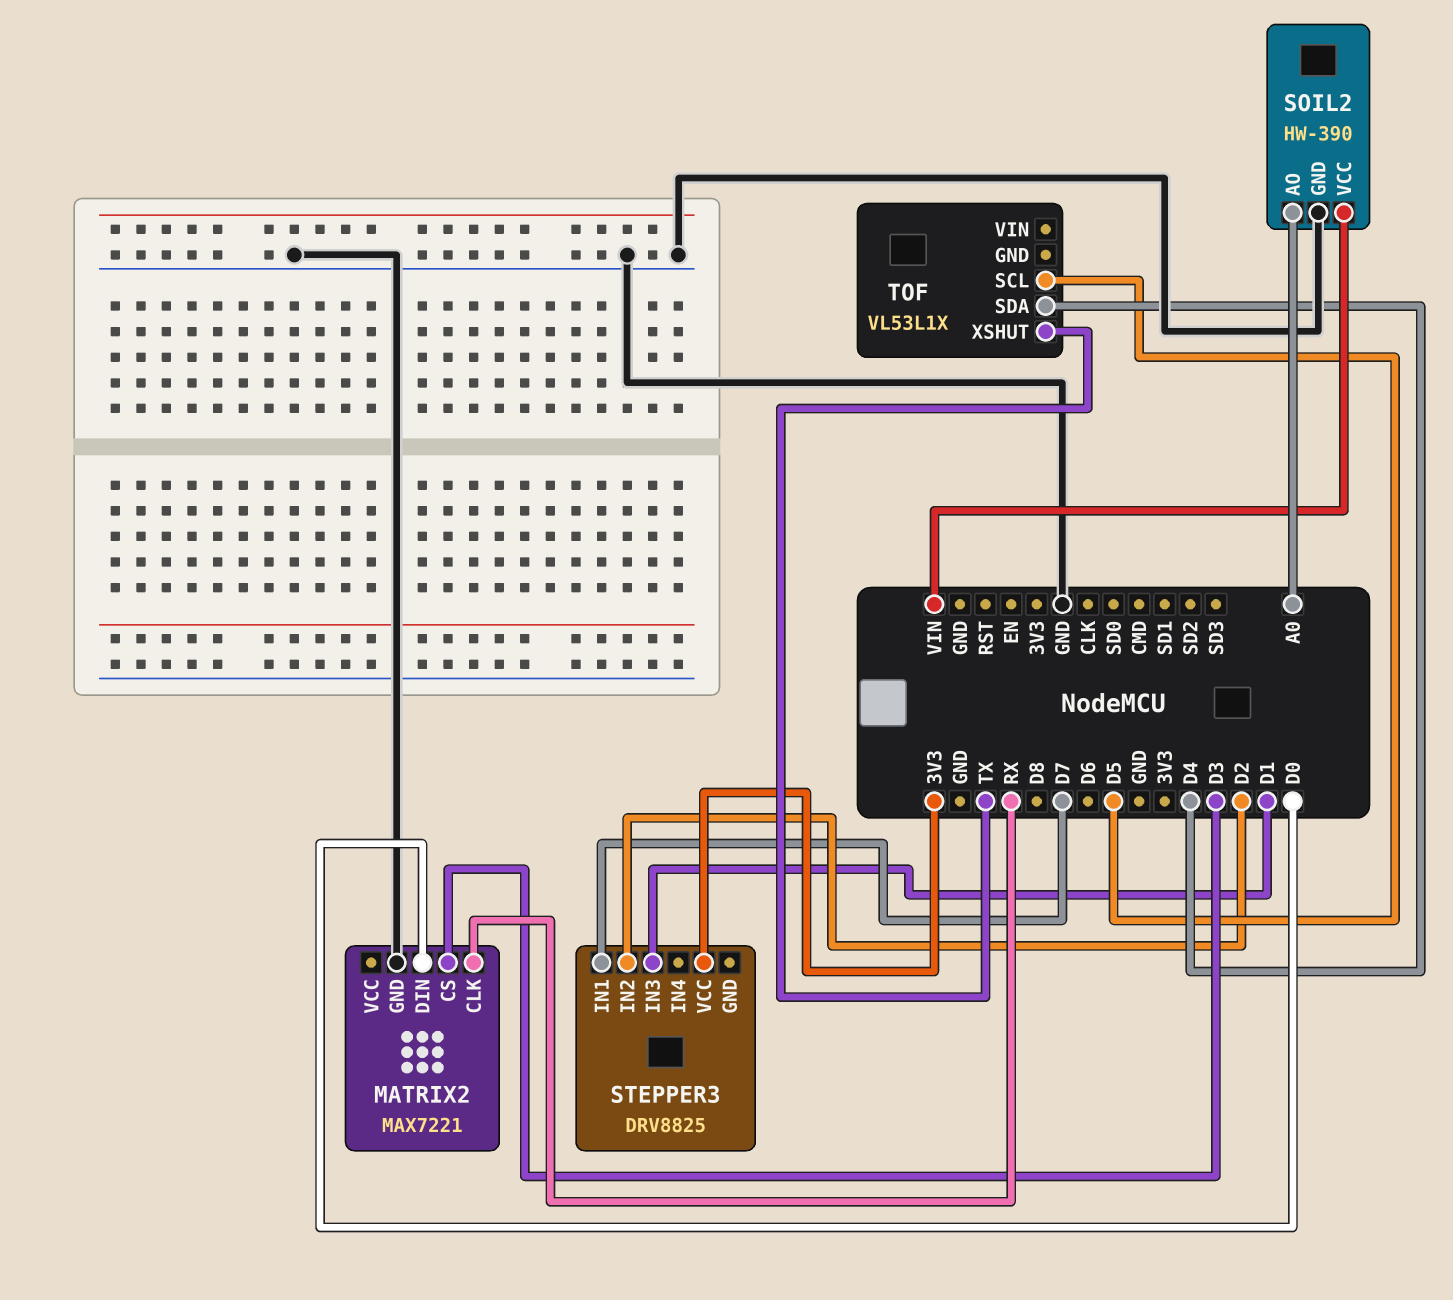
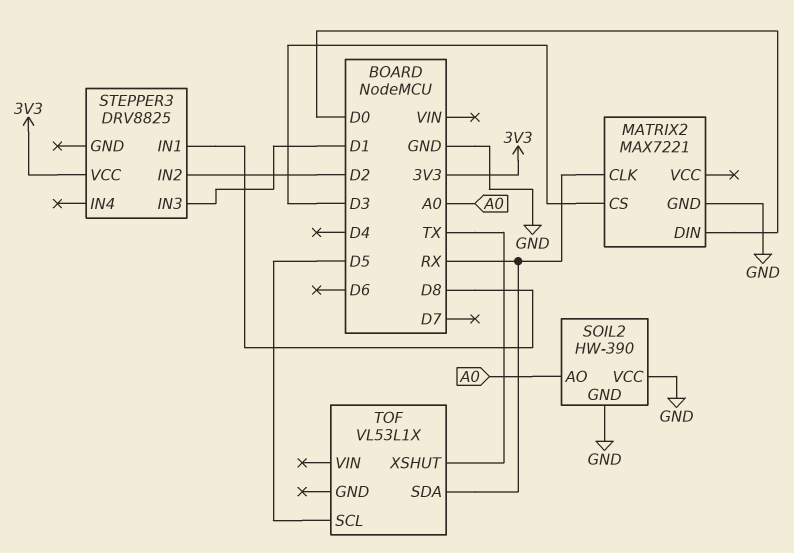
SOIL2 pin VCC: VIN -> GND
STEPPER3 pin IN1: D7 -> D8
TOF pin SDA: D4 -> RX

